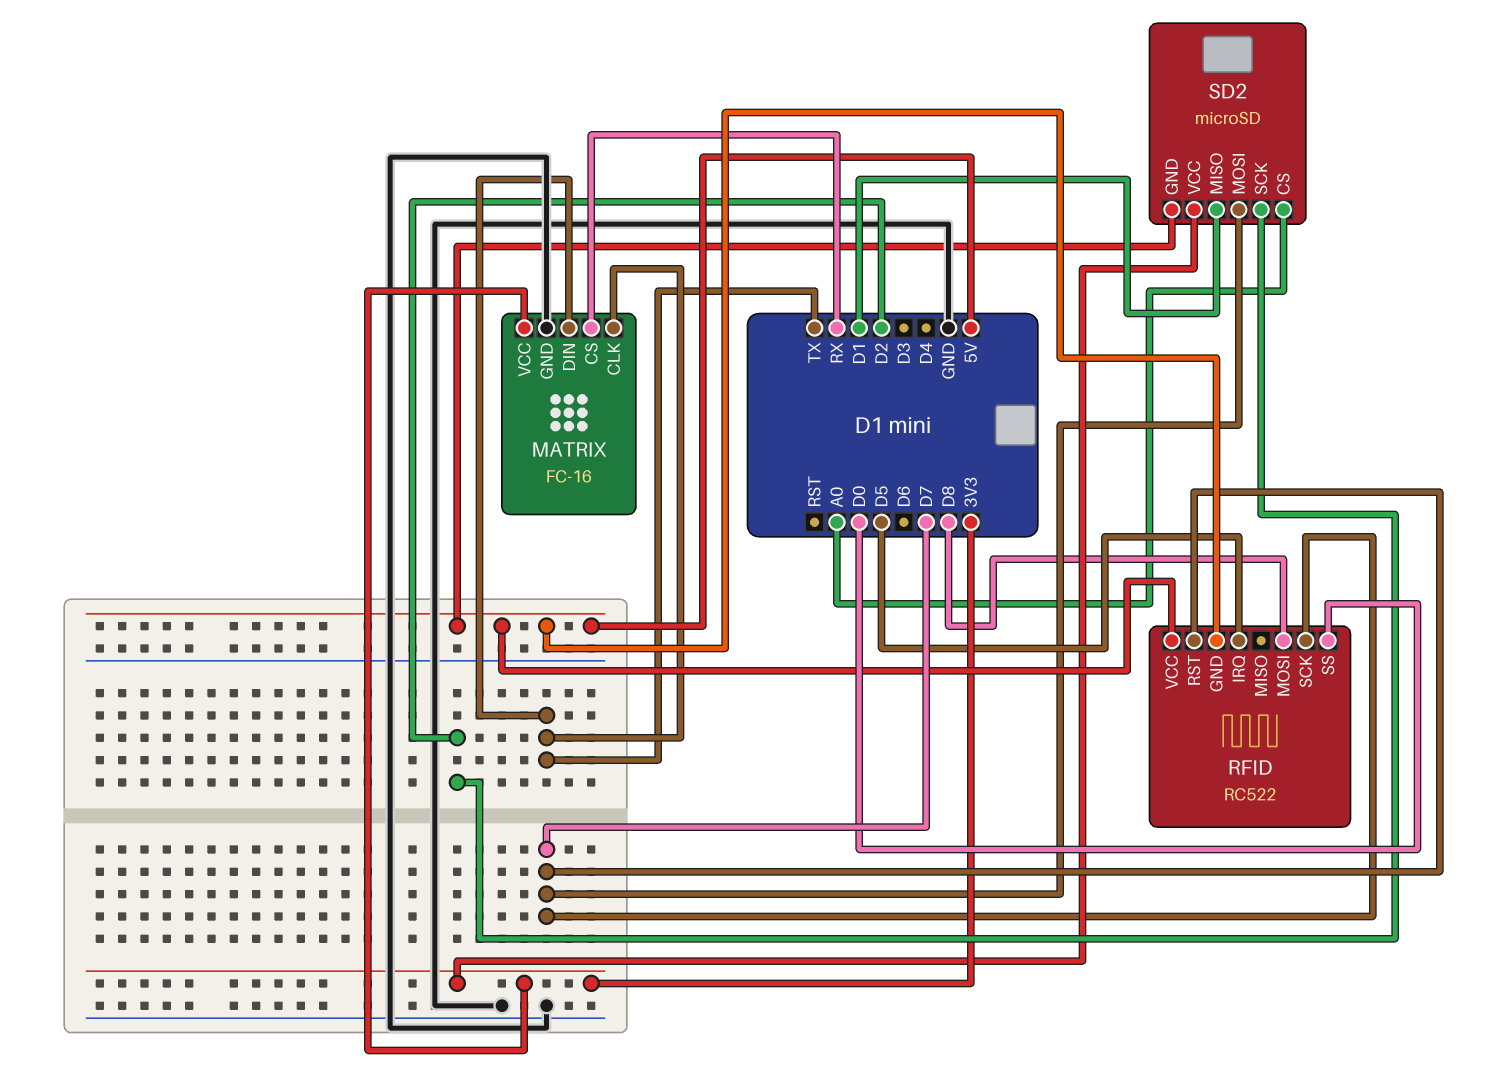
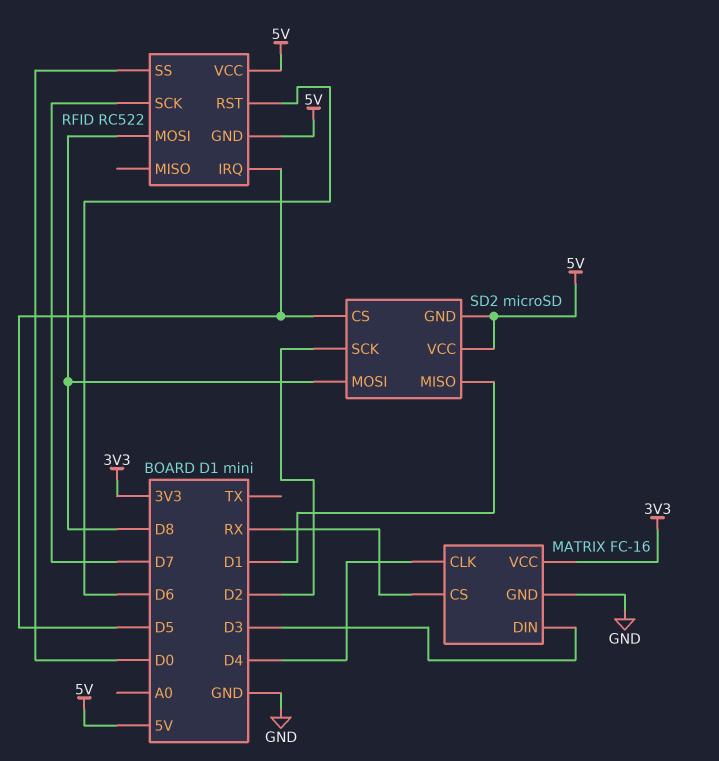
MATRIX pin CLK: TX -> D4
MATRIX pin DIN: TX -> D3
RFID pin RST: D7 -> D6
SD2 pin CS: A0 -> D5
SD2 pin MOSI: D7 -> D8
SD2 pin VCC: 3V3 -> 5V

